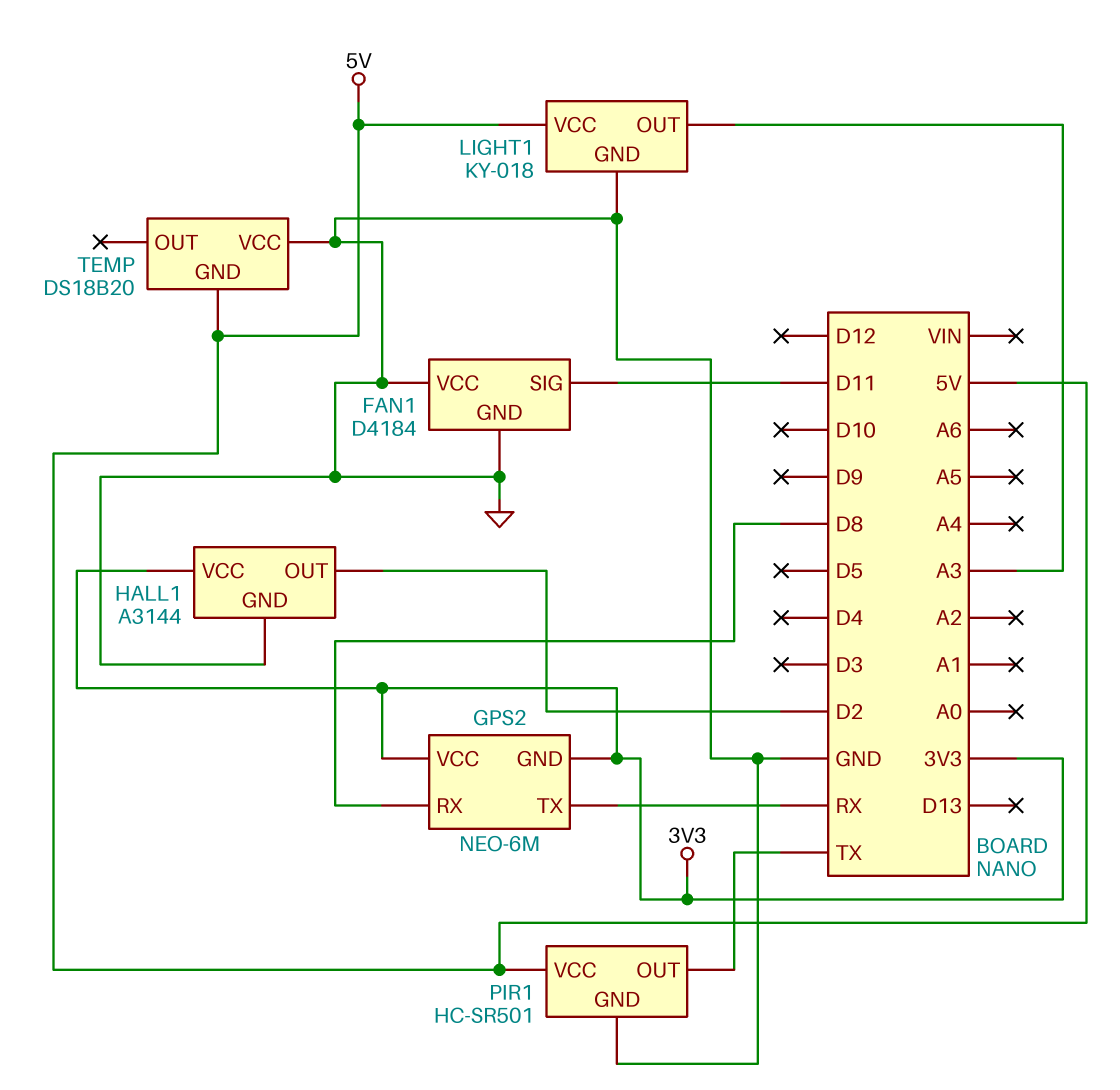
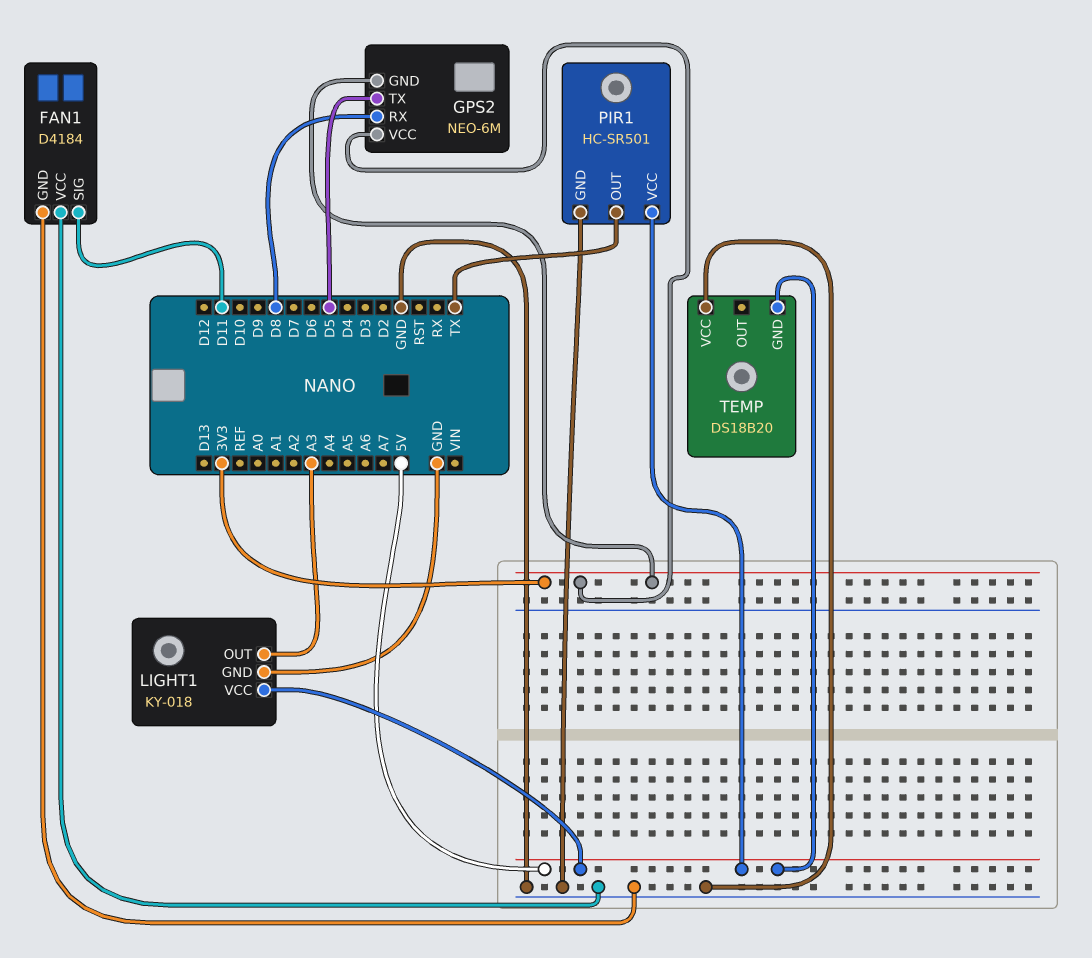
GPS2 pin TX: RX -> D5
HALL1: A3144 -> none
HALL1 pin GND: GND -> none
HALL1 pin OUT: D2 -> none
HALL1 pin VCC: 3V3 -> none

